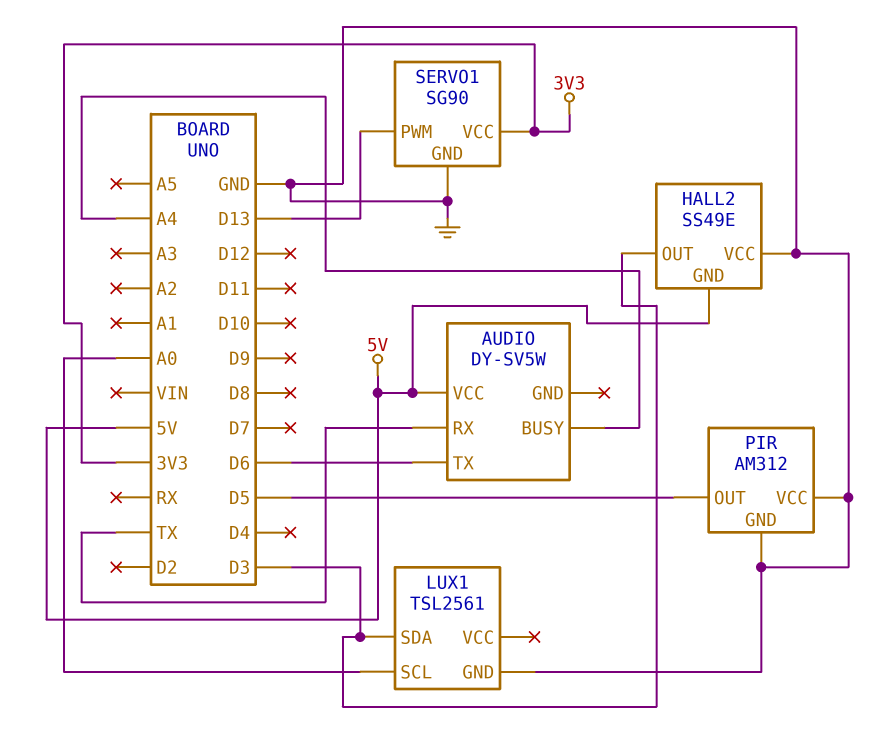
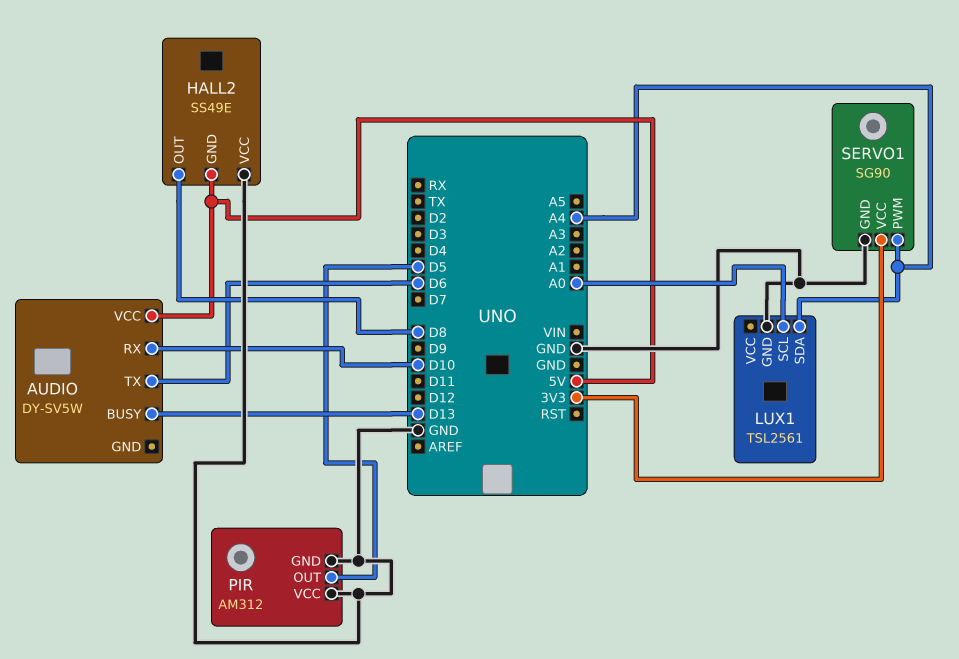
AUDIO pin BUSY: A4 -> D13
AUDIO pin RX: TX -> D10
HALL2 pin OUT: D3 -> D8
LUX1 pin SDA: D3 -> A4
SERVO1 pin PWM: D13 -> A4

